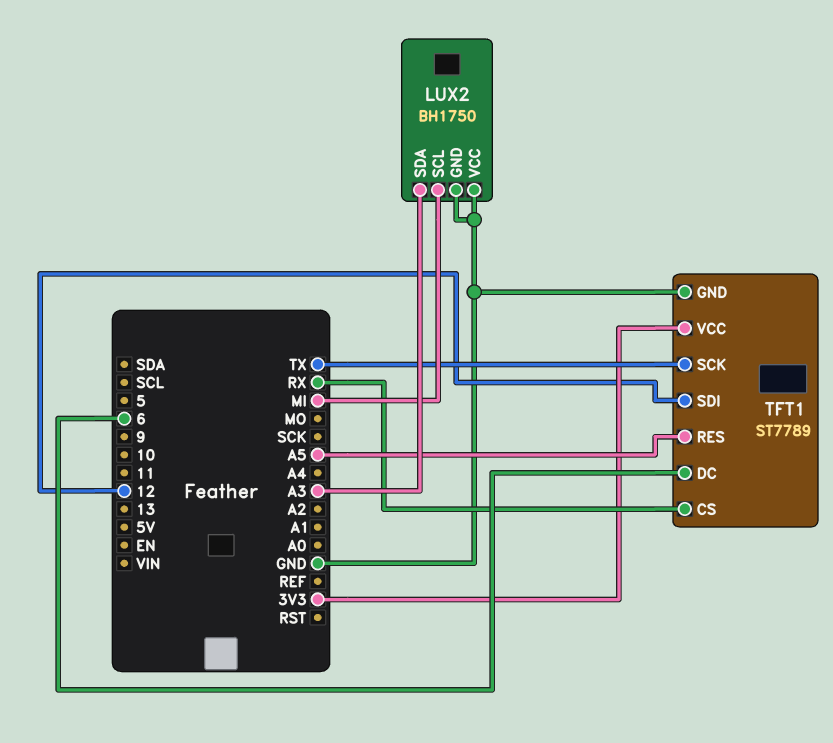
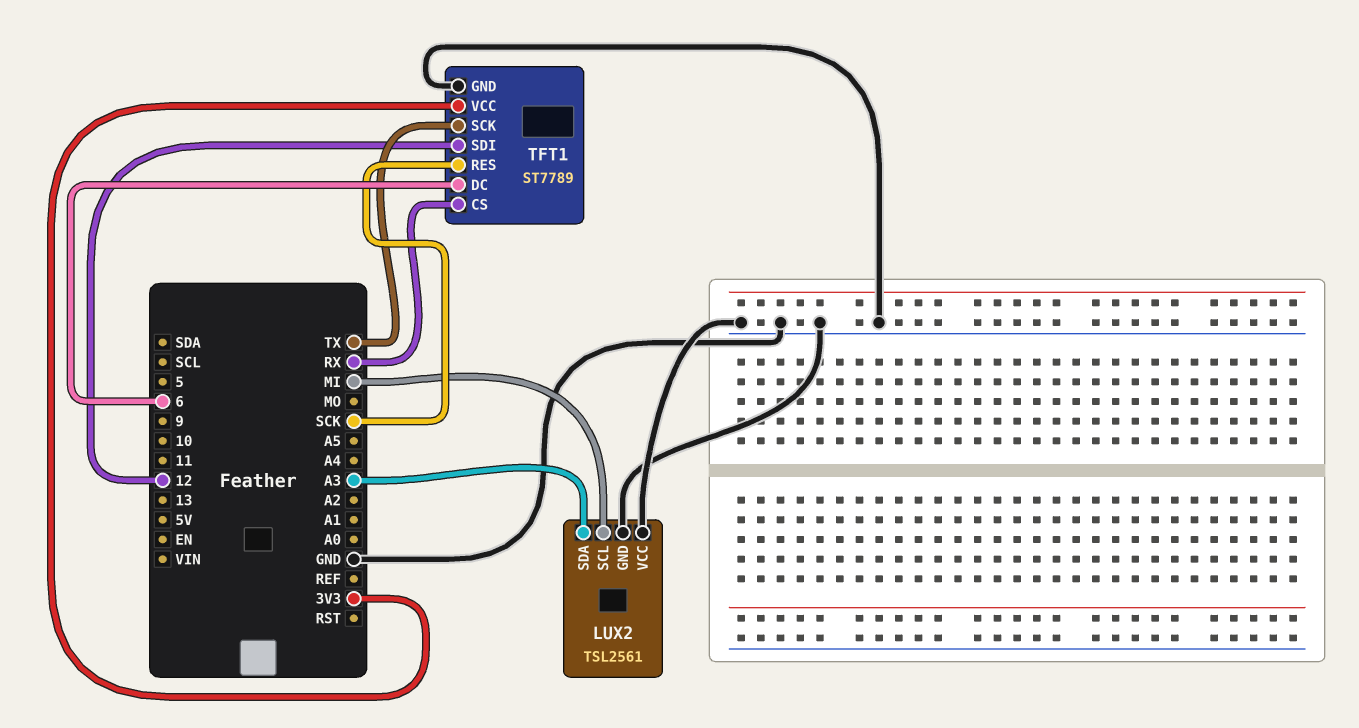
LUX2: BH1750 -> TSL2561
TFT1 pin RES: A5 -> SCK

